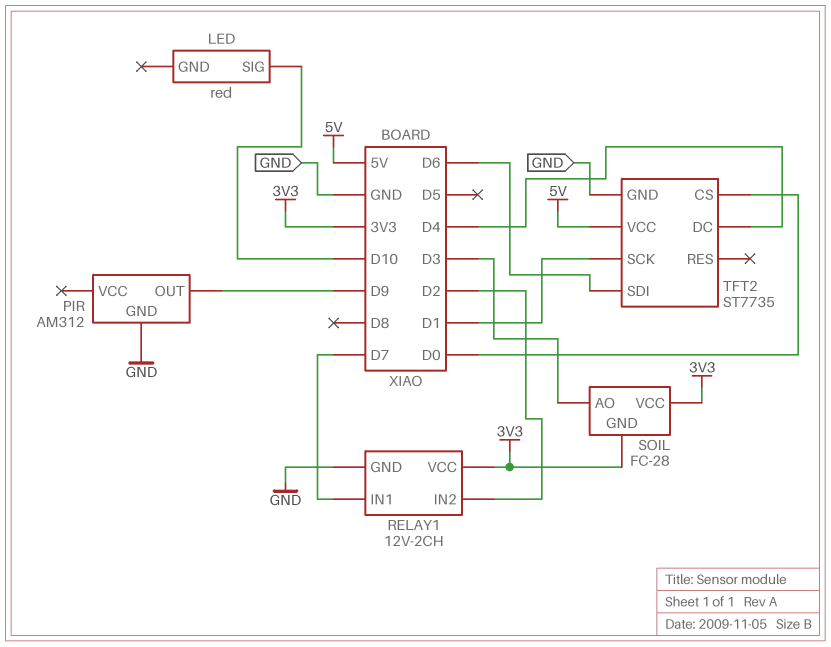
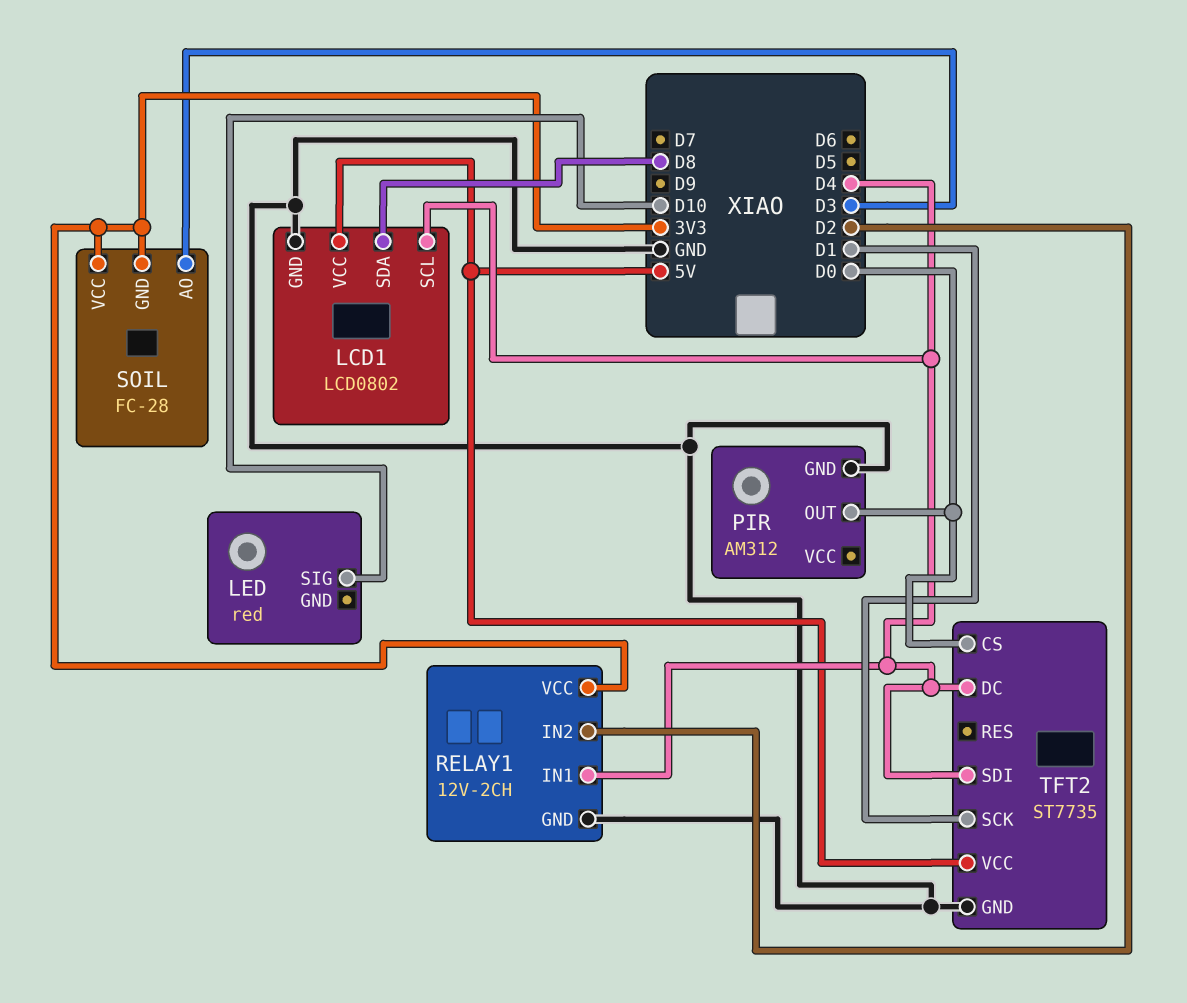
LCD1: none -> LCD0802
LCD1 pin GND: none -> GND
LCD1 pin SCL: none -> D4
LCD1 pin SDA: none -> D8
LCD1 pin VCC: none -> 5V
PIR pin OUT: D9 -> D0
RELAY1 pin IN1: D7 -> D4
TFT2 pin SDI: D6 -> D4

